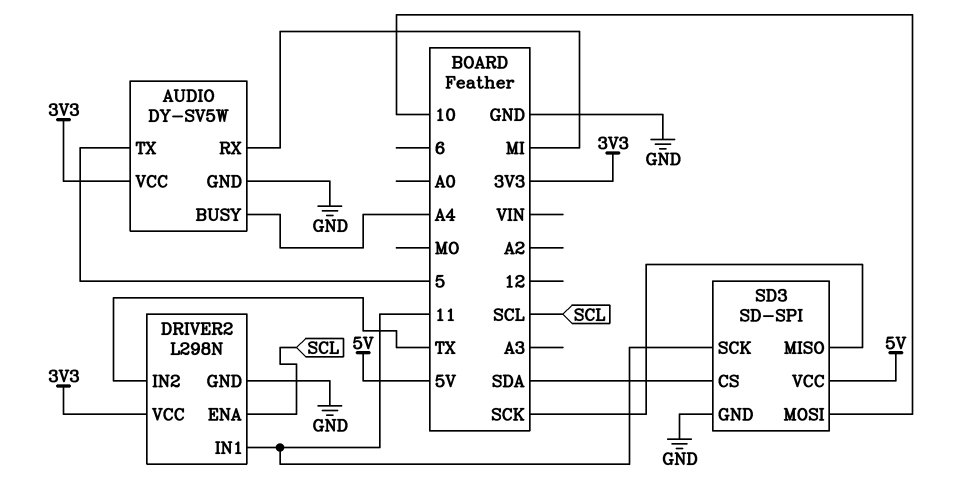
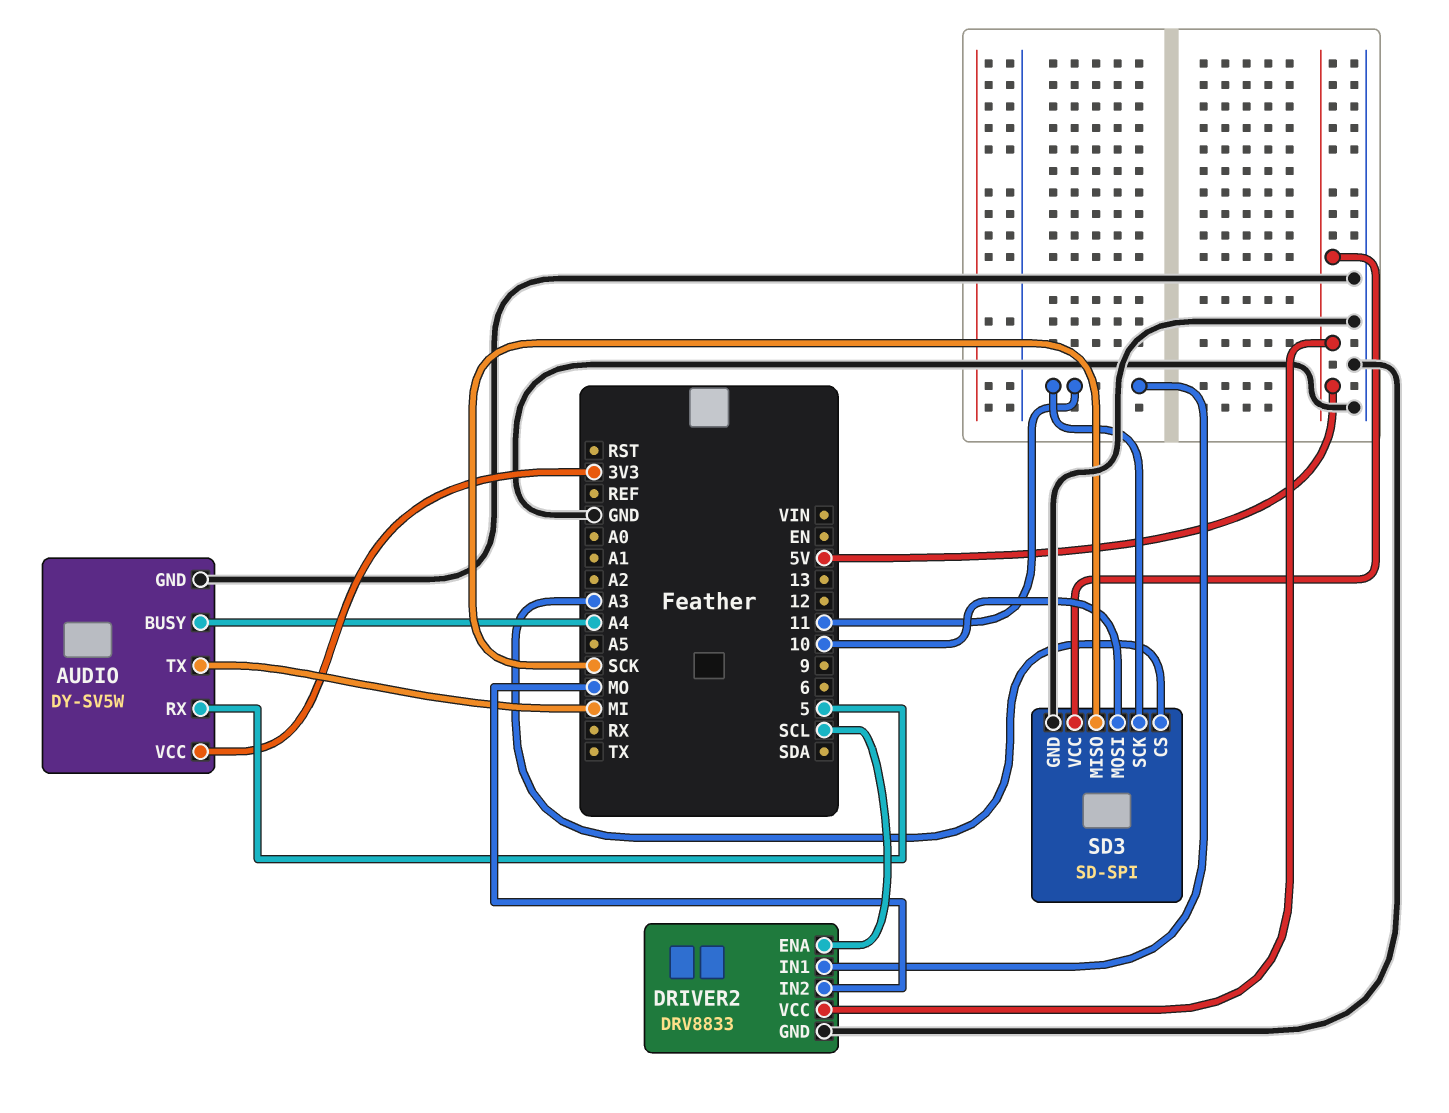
AUDIO pin RX: MI -> 5
AUDIO pin TX: 5 -> MI
DRIVER2: L298N -> DRV8833
DRIVER2 pin IN2: TX -> MO
DRIVER2 pin VCC: 3V3 -> 5V
SD3 pin CS: SDA -> A3

